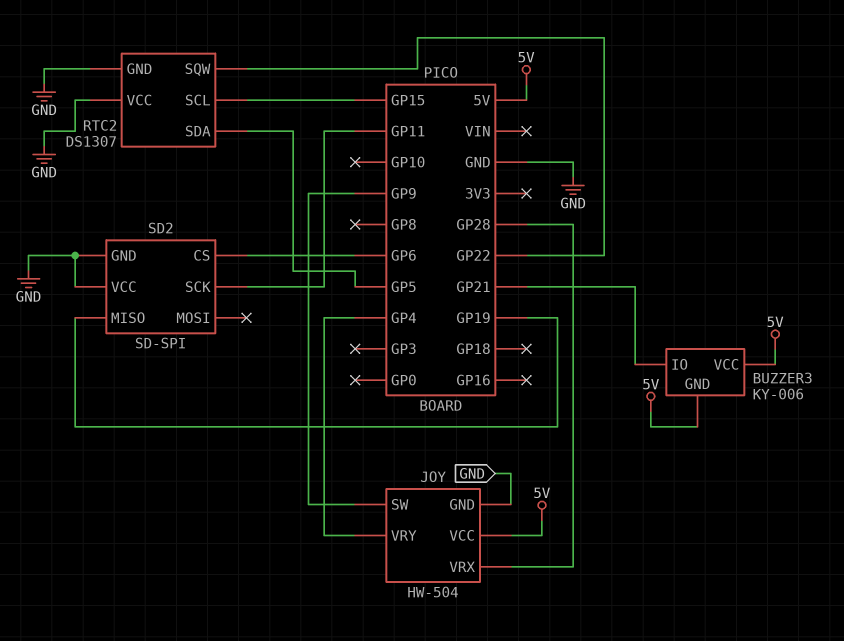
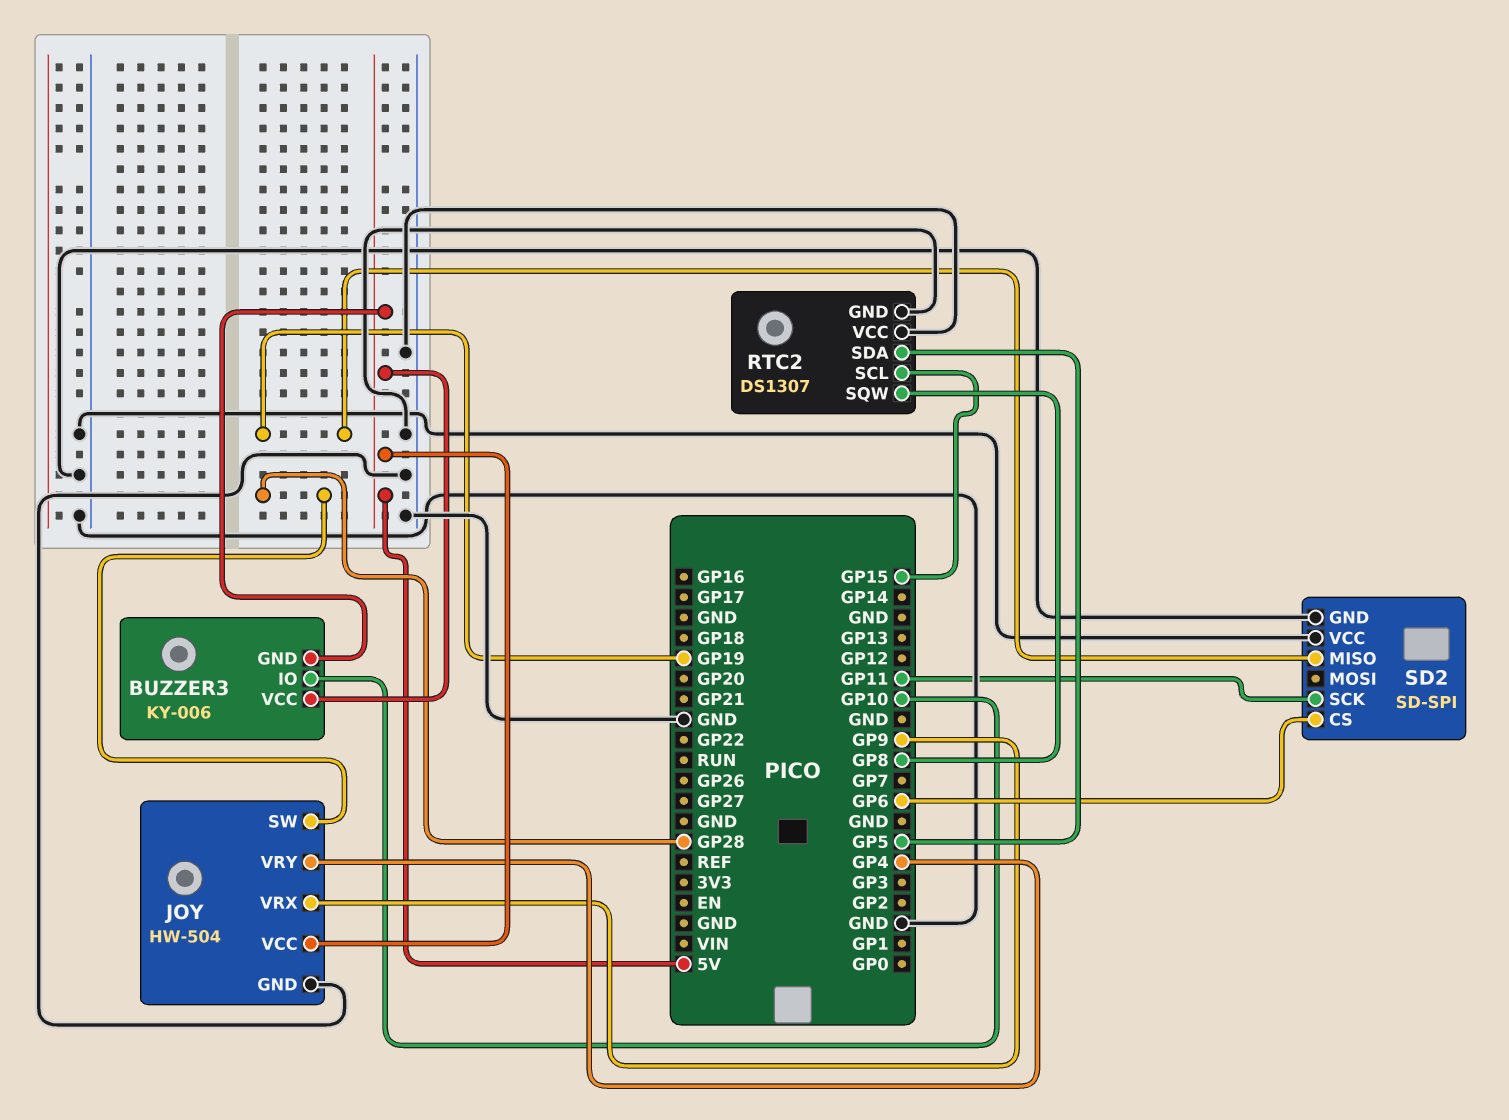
BUZZER3 pin IO: GP21 -> GP10
JOY pin SW: GP9 -> GP28
JOY pin VRX: GP28 -> GP9
RTC2 pin SQW: GP22 -> GP8

